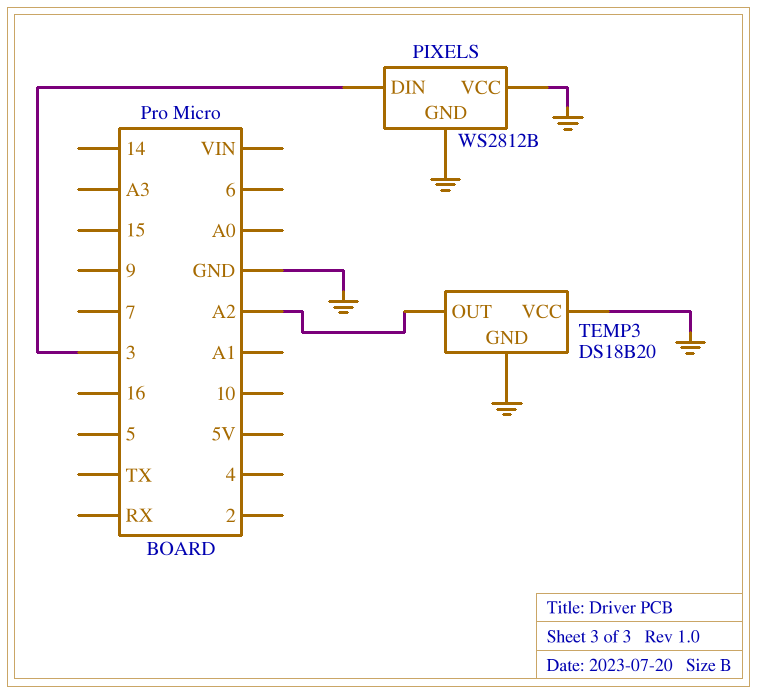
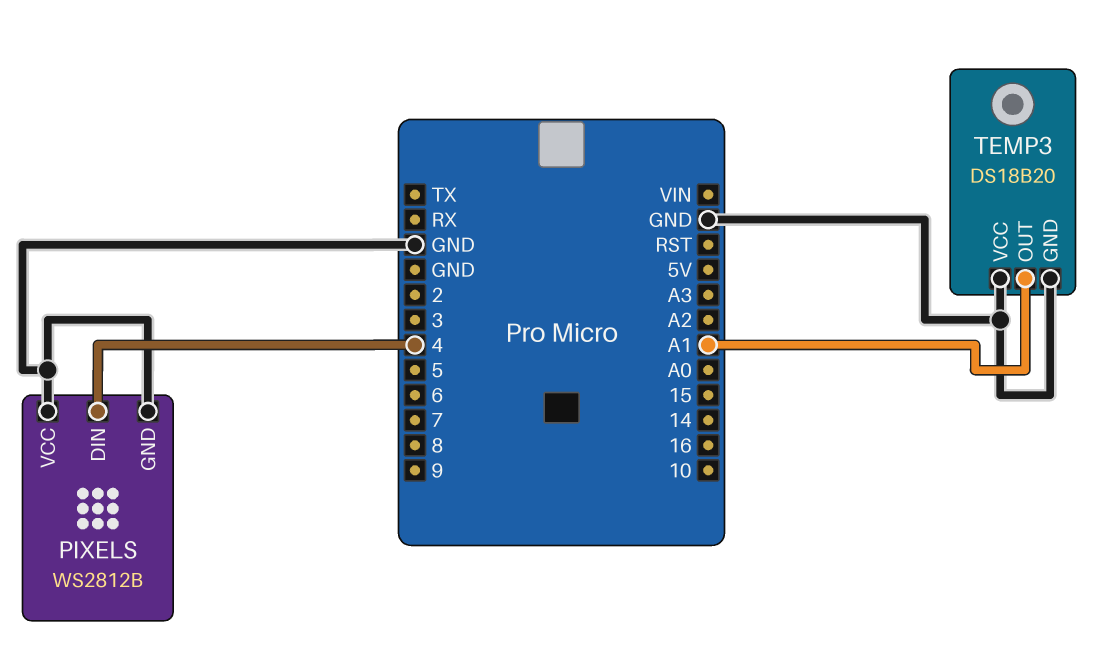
PIXELS pin DIN: 3 -> 4
TEMP3 pin OUT: A2 -> A1

